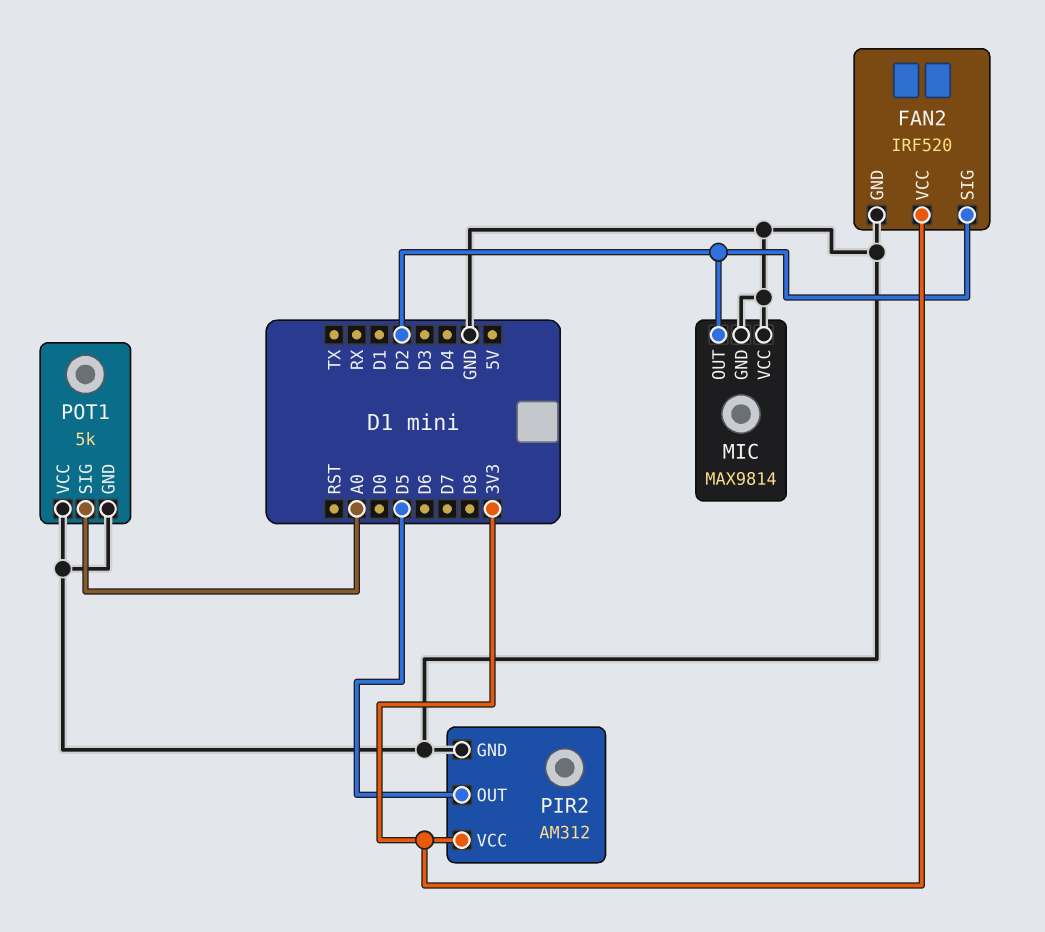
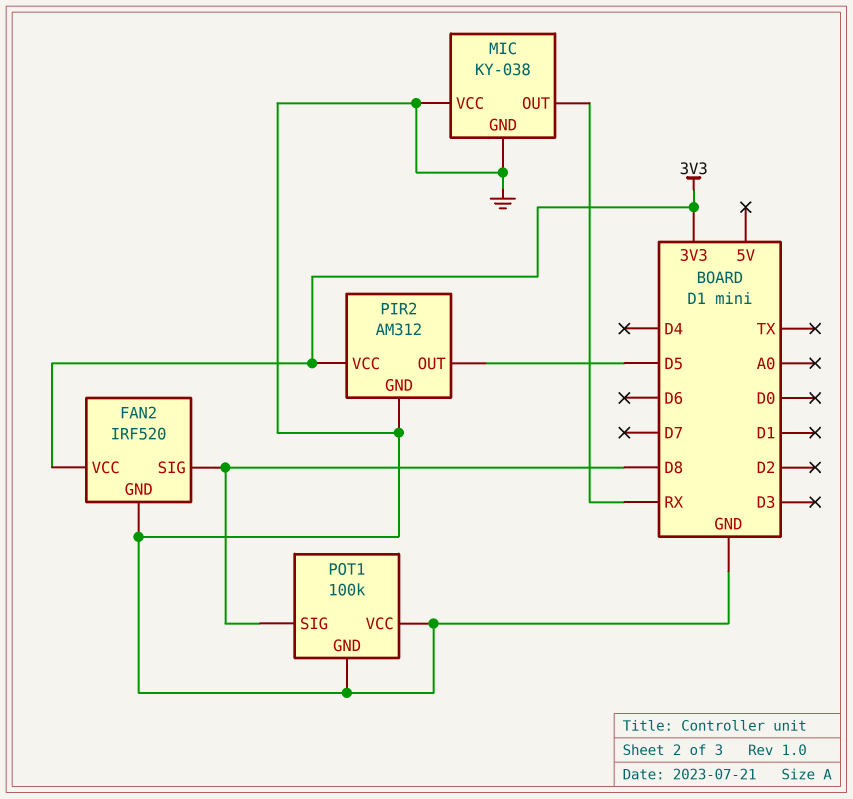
FAN2 pin SIG: D2 -> D8
MIC: MAX9814 -> KY-038
MIC pin OUT: D2 -> RX
POT1: 5k -> 100k
POT1 pin SIG: A0 -> D8

